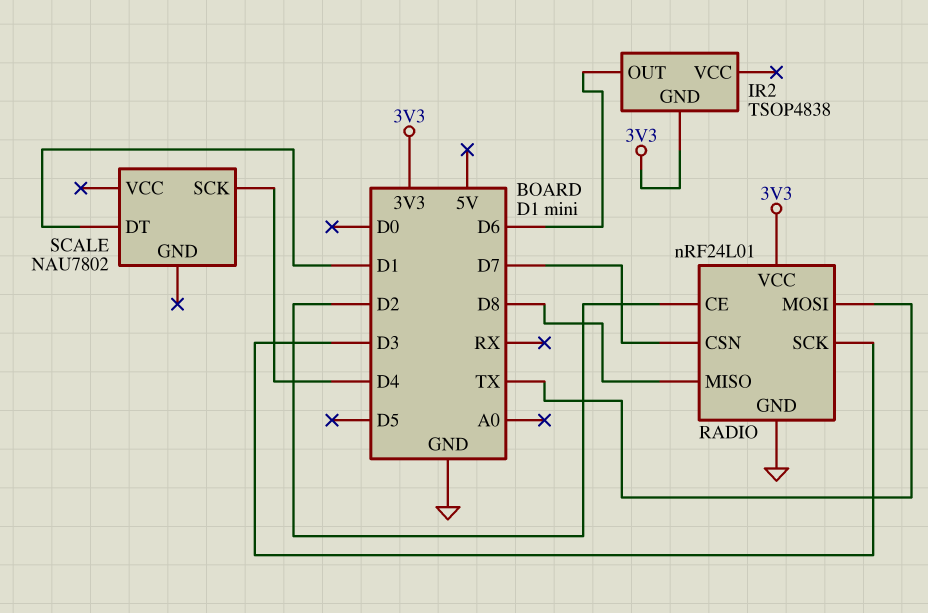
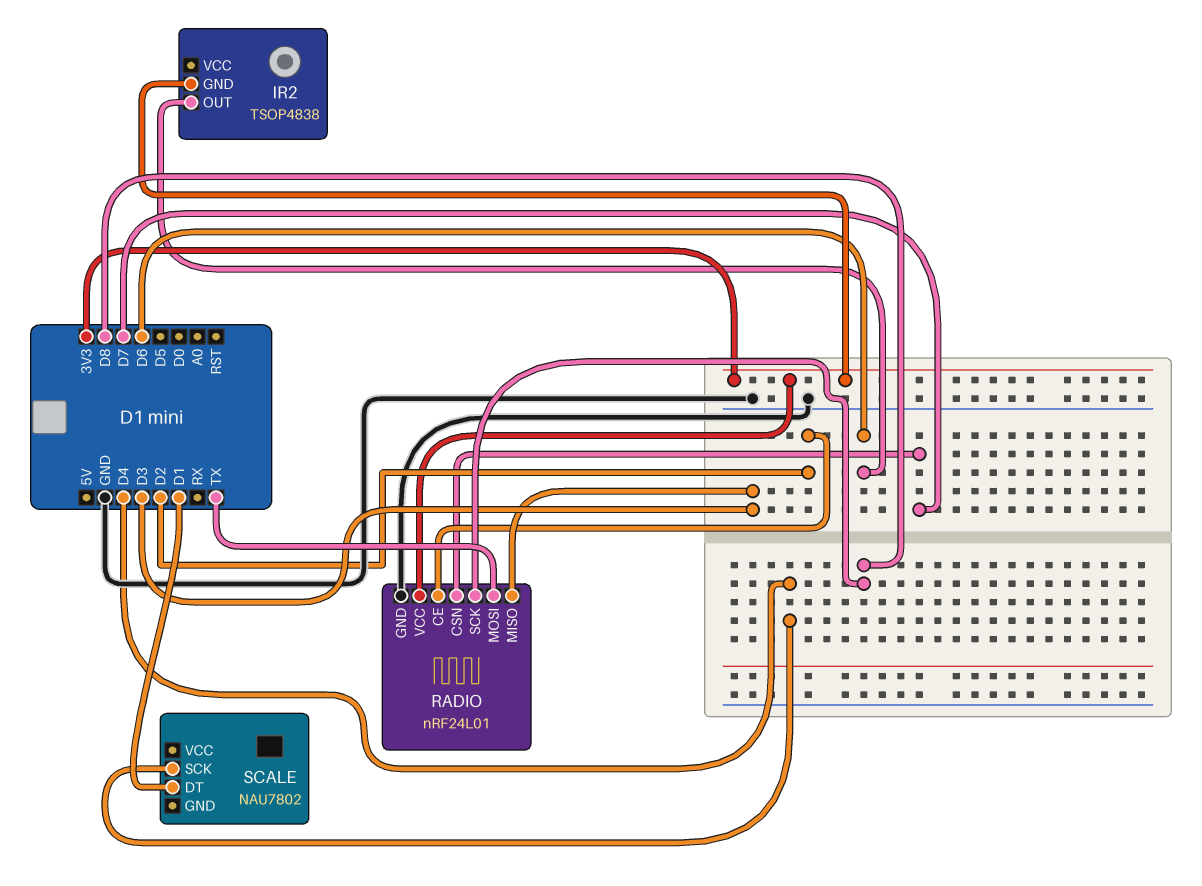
RADIO pin MISO: D8 -> D3
RADIO pin SCK: D3 -> D8

